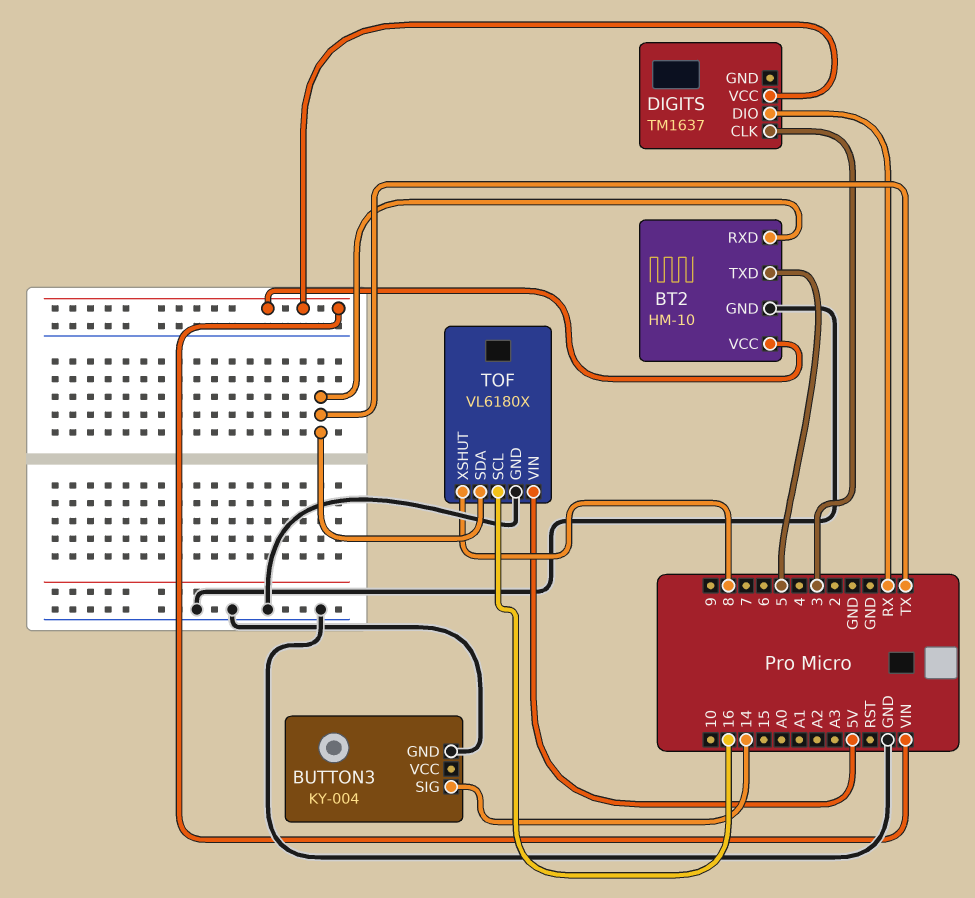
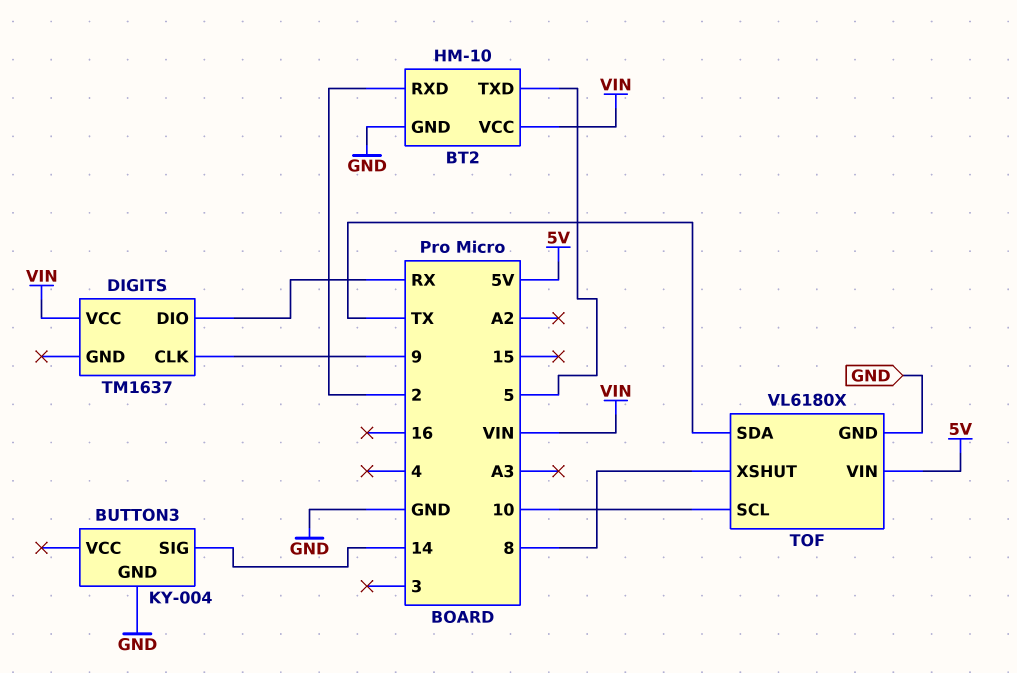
BT2 pin RXD: TX -> 2
DIGITS pin CLK: 3 -> 9
TOF pin SCL: 16 -> 10

